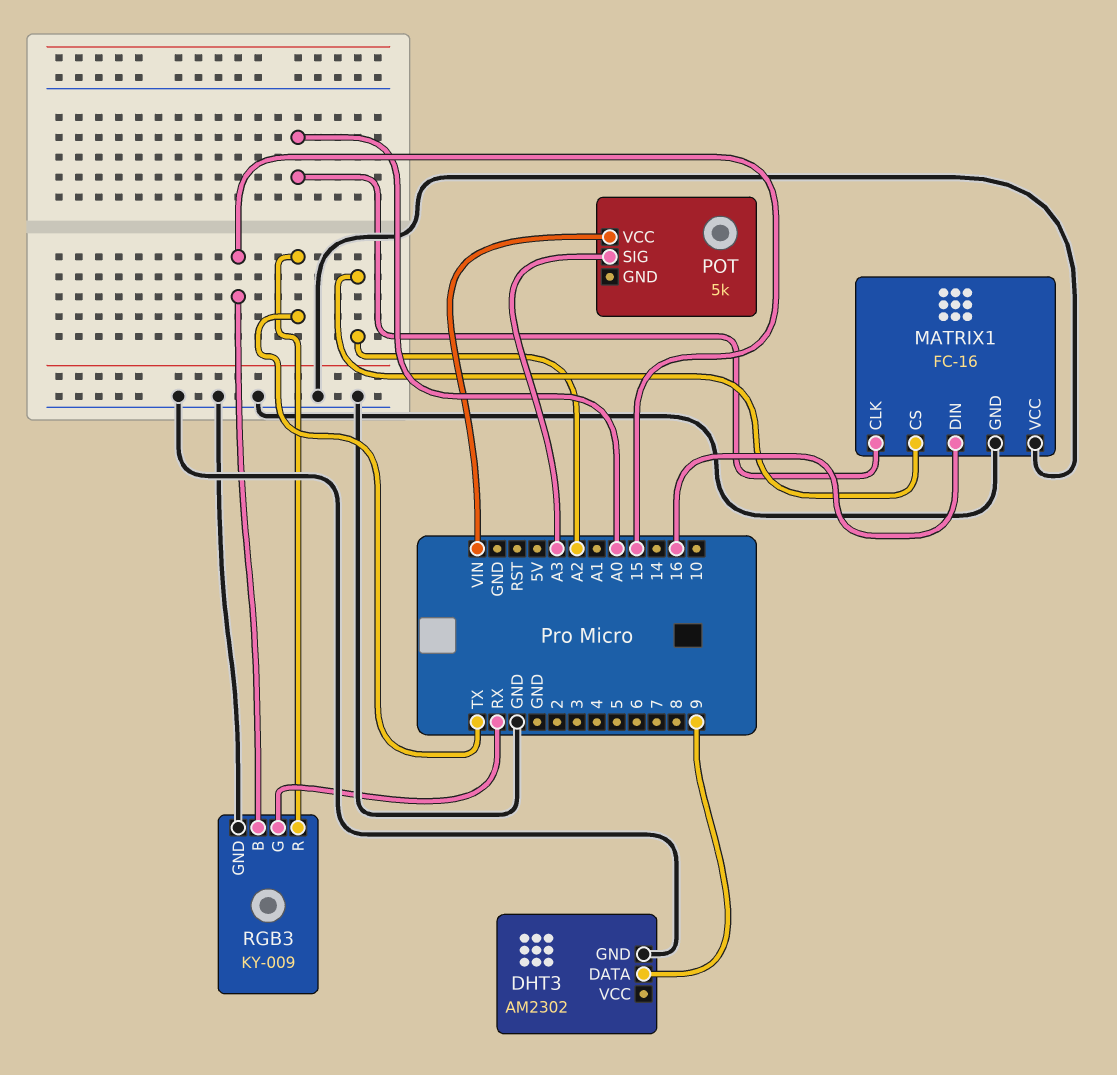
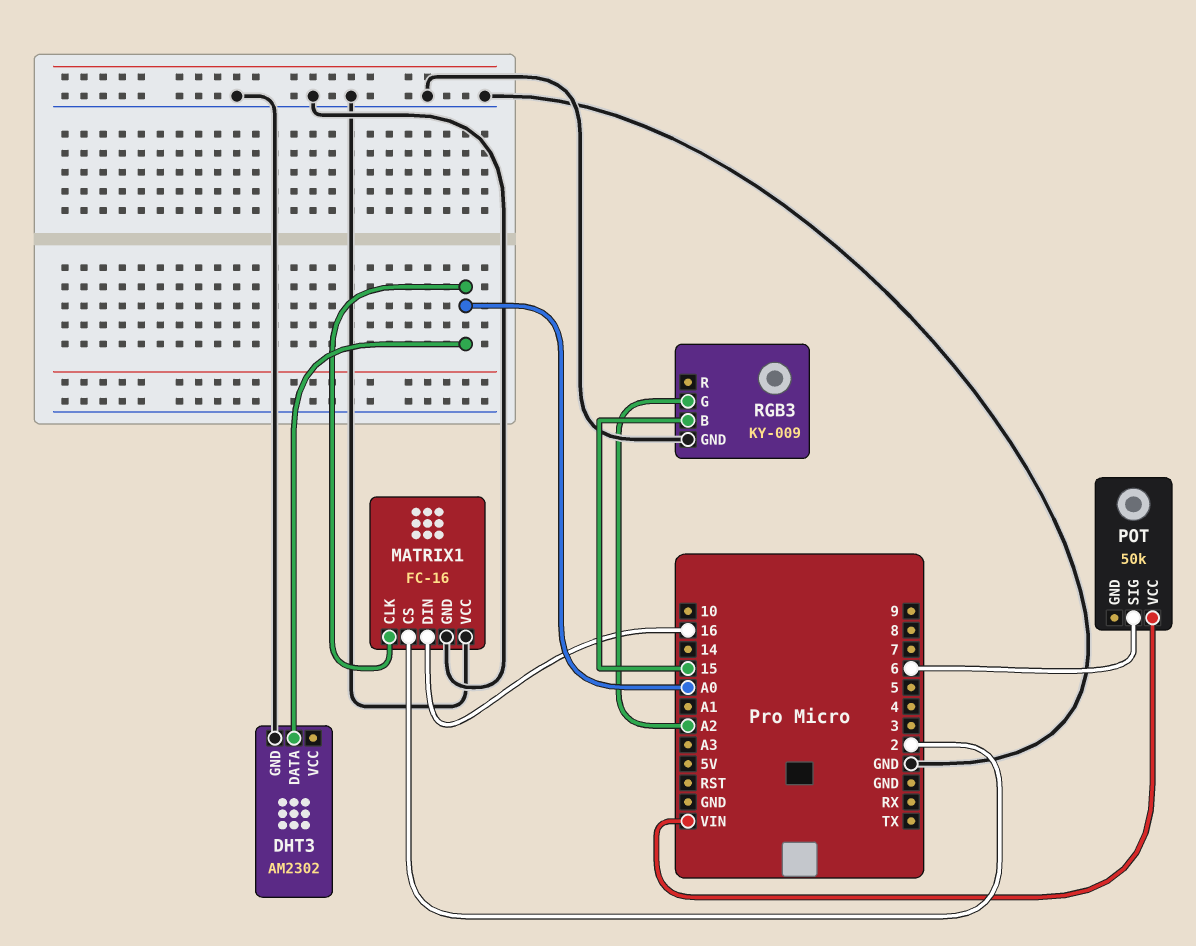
DHT3 pin DATA: 9 -> A0
MATRIX1 pin CS: A2 -> 2
POT: 5k -> 50k
POT pin SIG: A3 -> 6
RGB3 pin G: RX -> A2
RGB3 pin R: TX -> none

